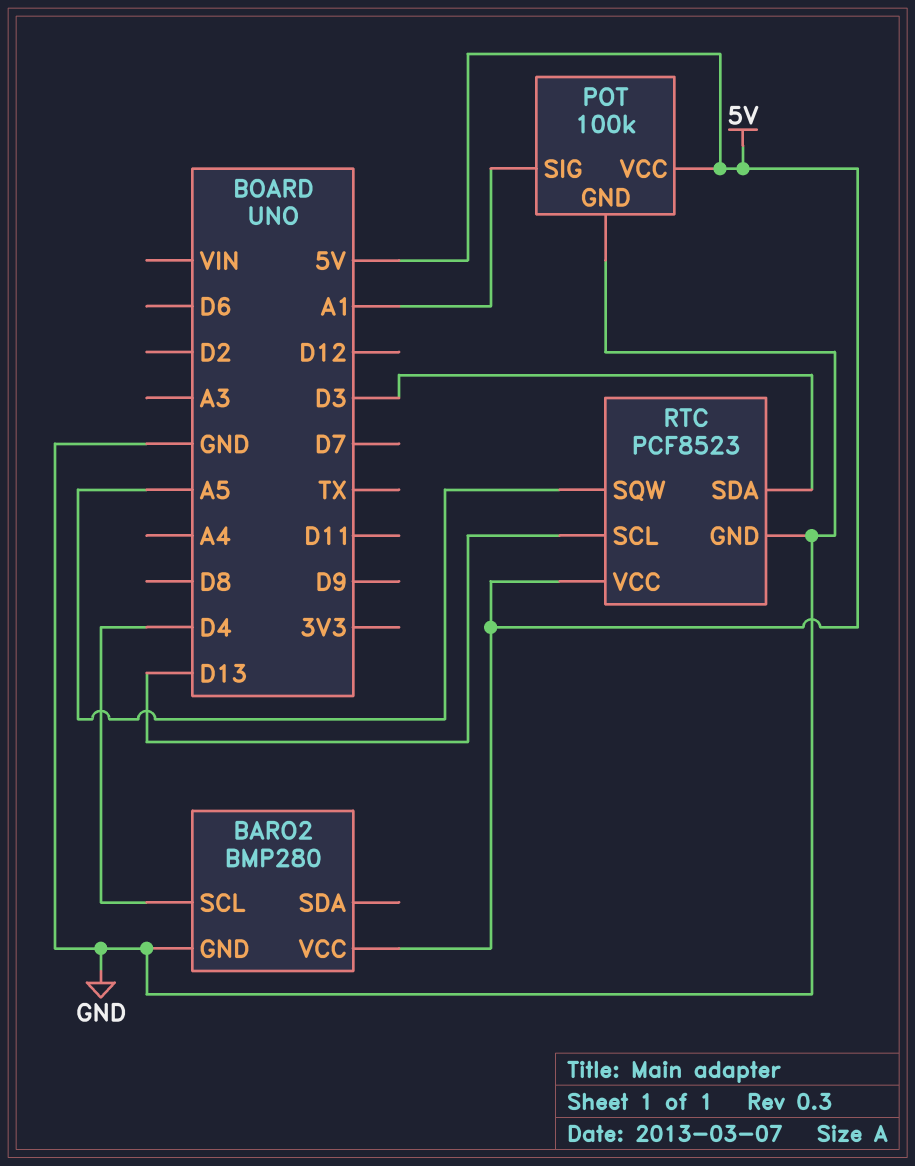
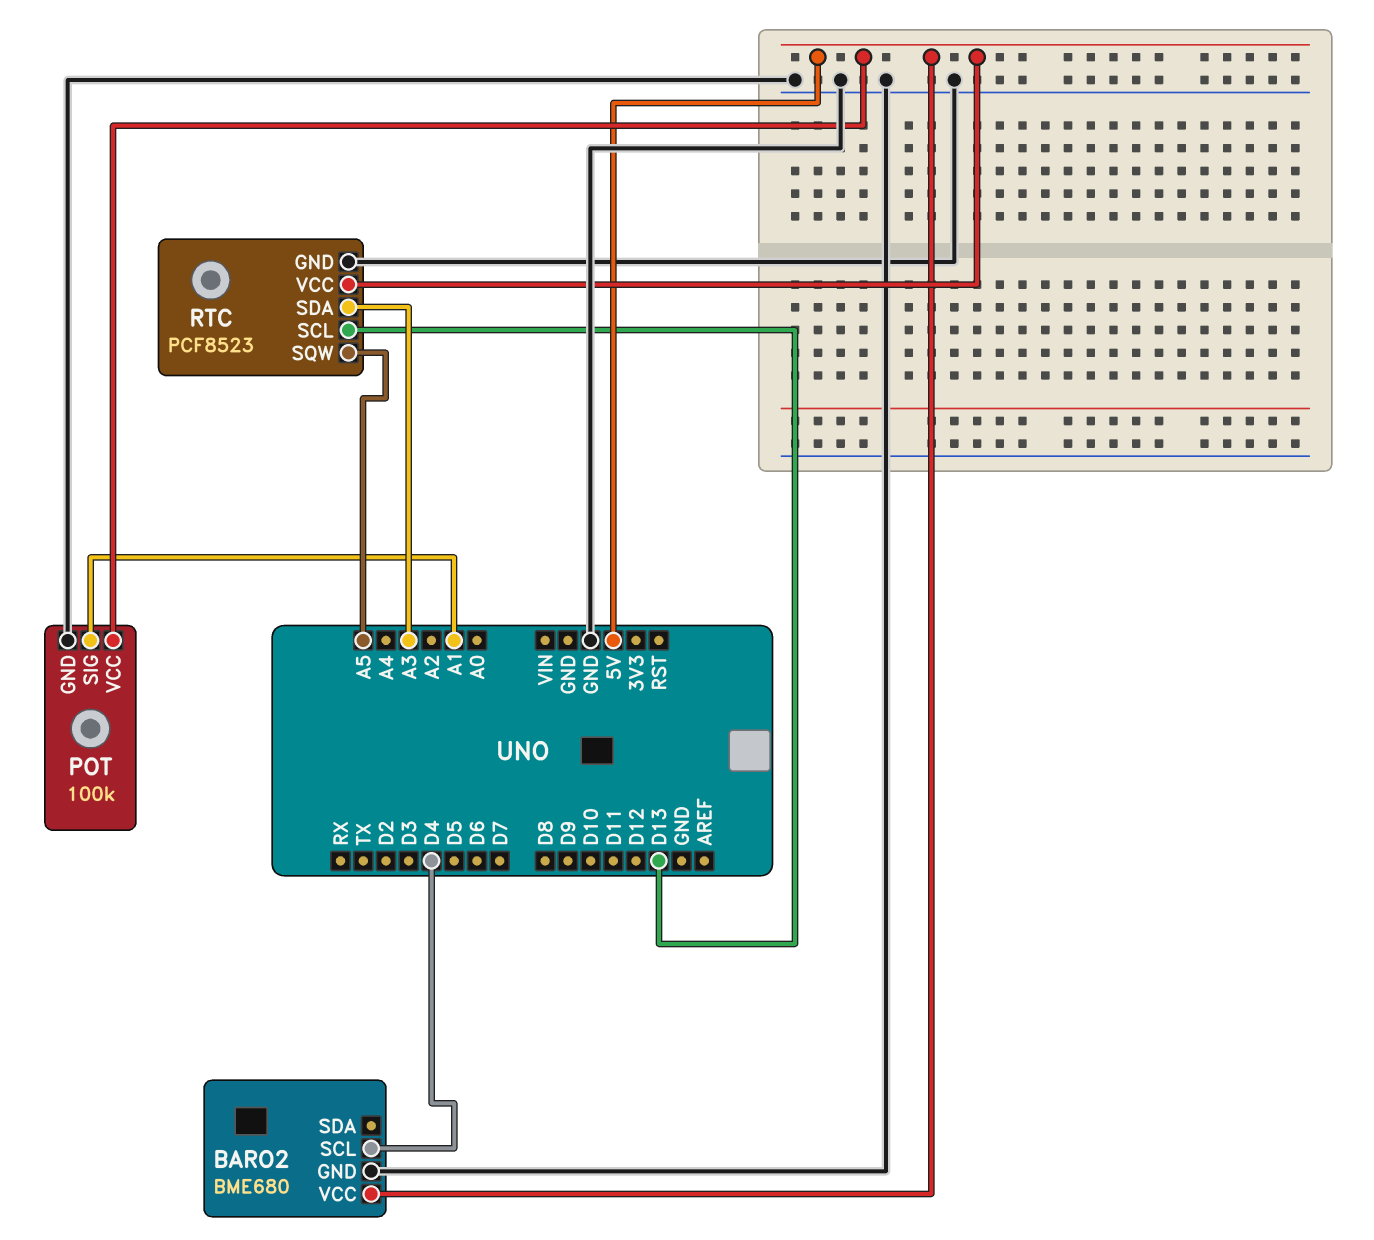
BARO2: BMP280 -> BME680
RTC pin SDA: D3 -> A3

